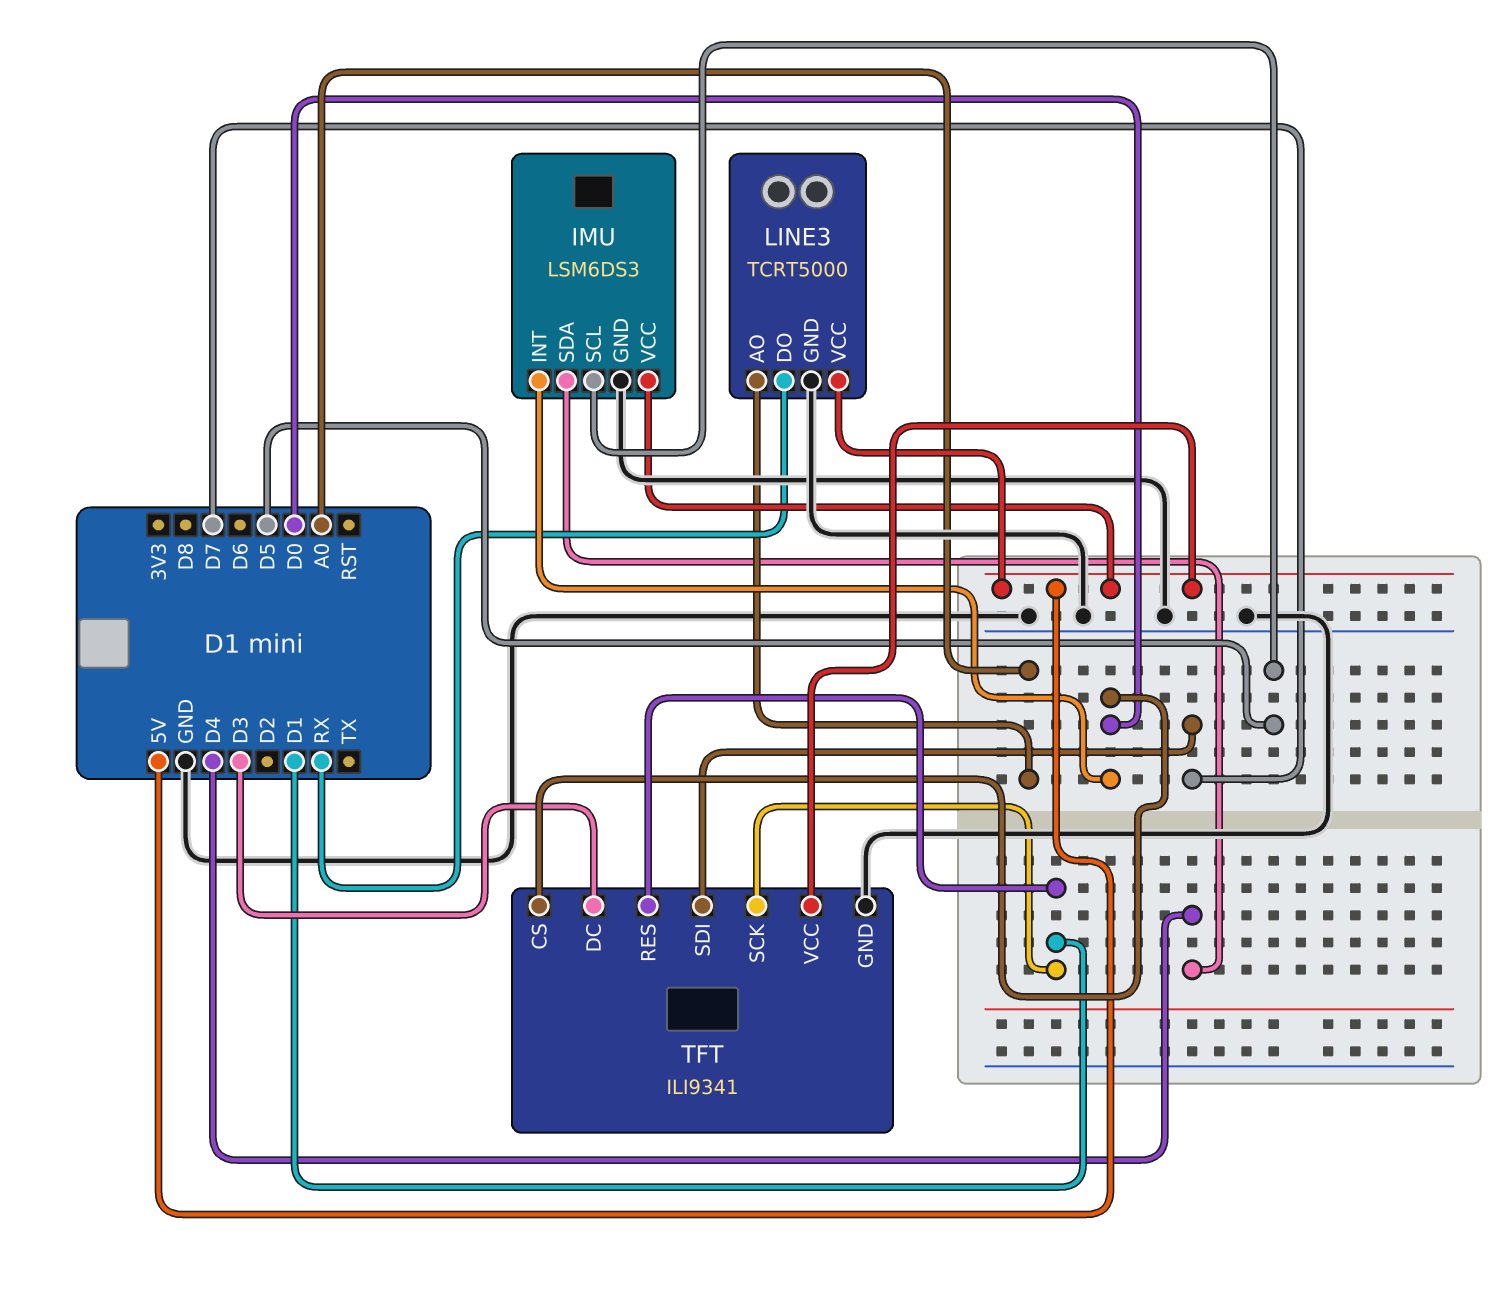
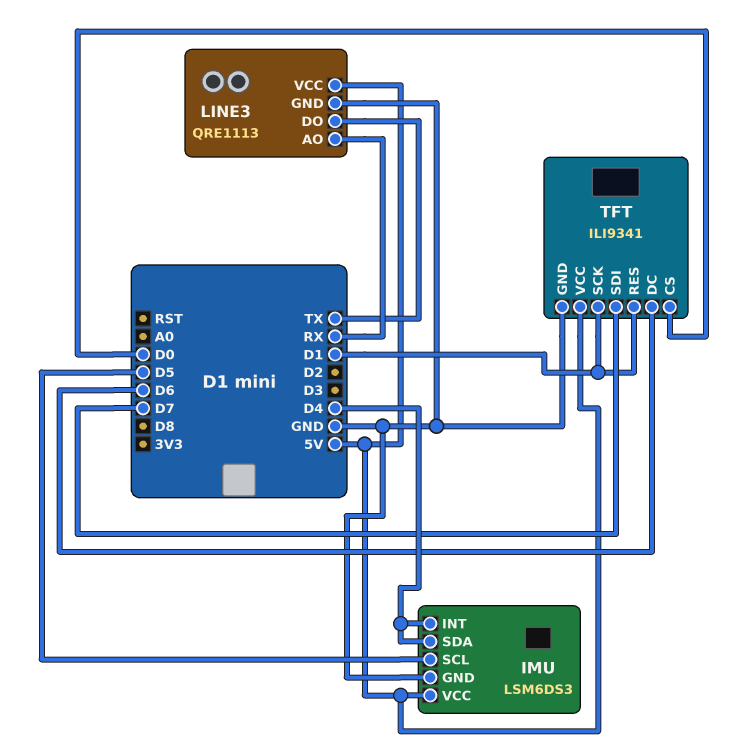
IMU pin INT: D0 -> D4
LINE3: TCRT5000 -> QRE1113
LINE3 pin AO: A0 -> RX
LINE3 pin DO: RX -> TX
TFT pin DC: D3 -> D6

